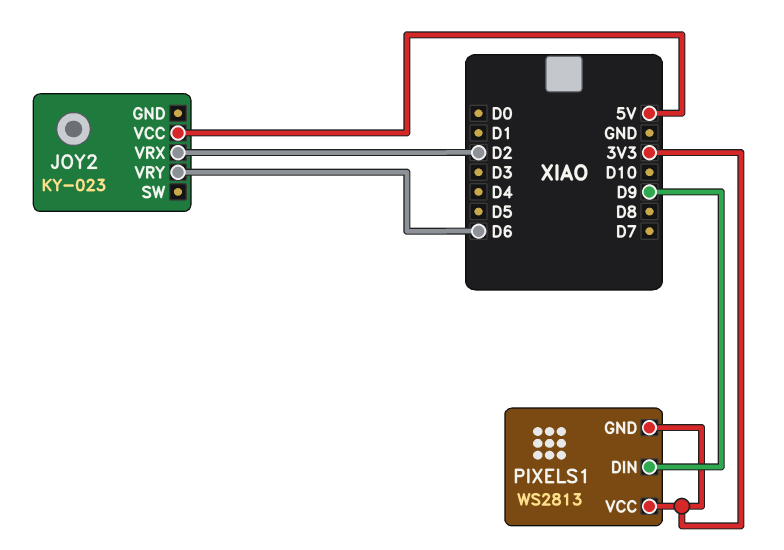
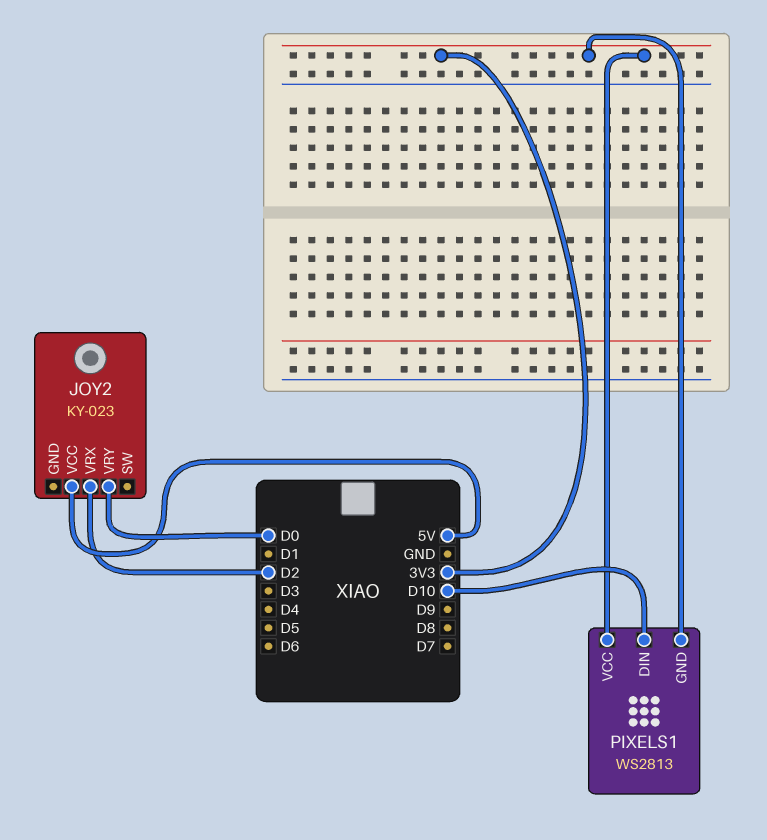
JOY2 pin VRY: D6 -> D0
PIXELS1 pin DIN: D9 -> D10

